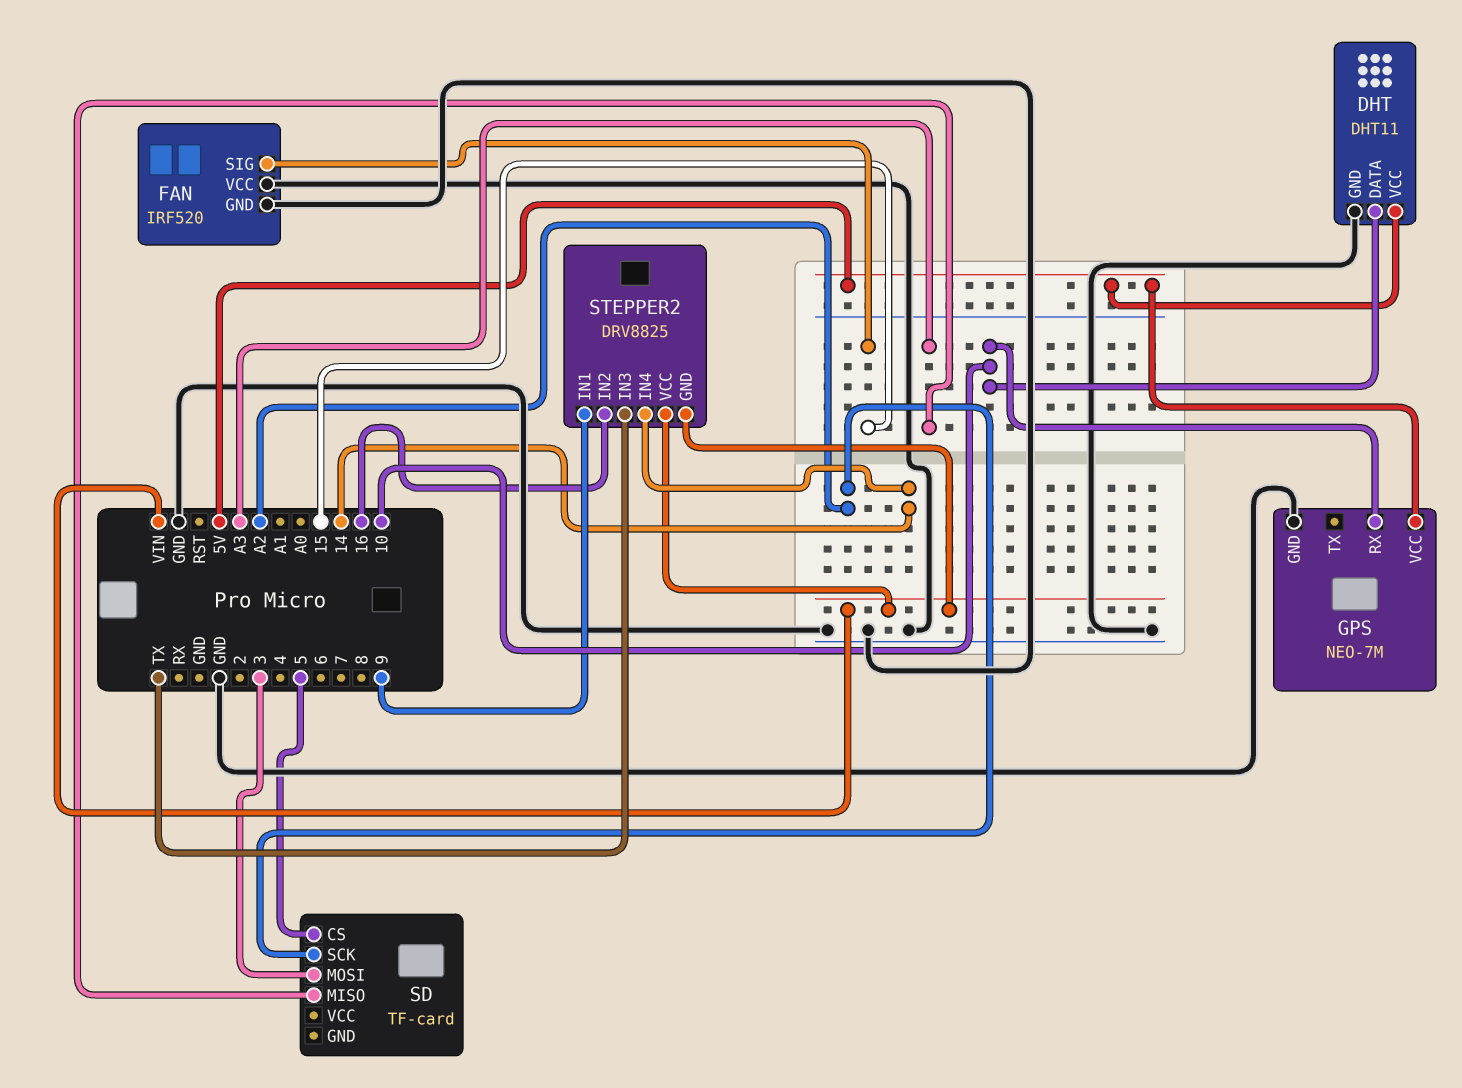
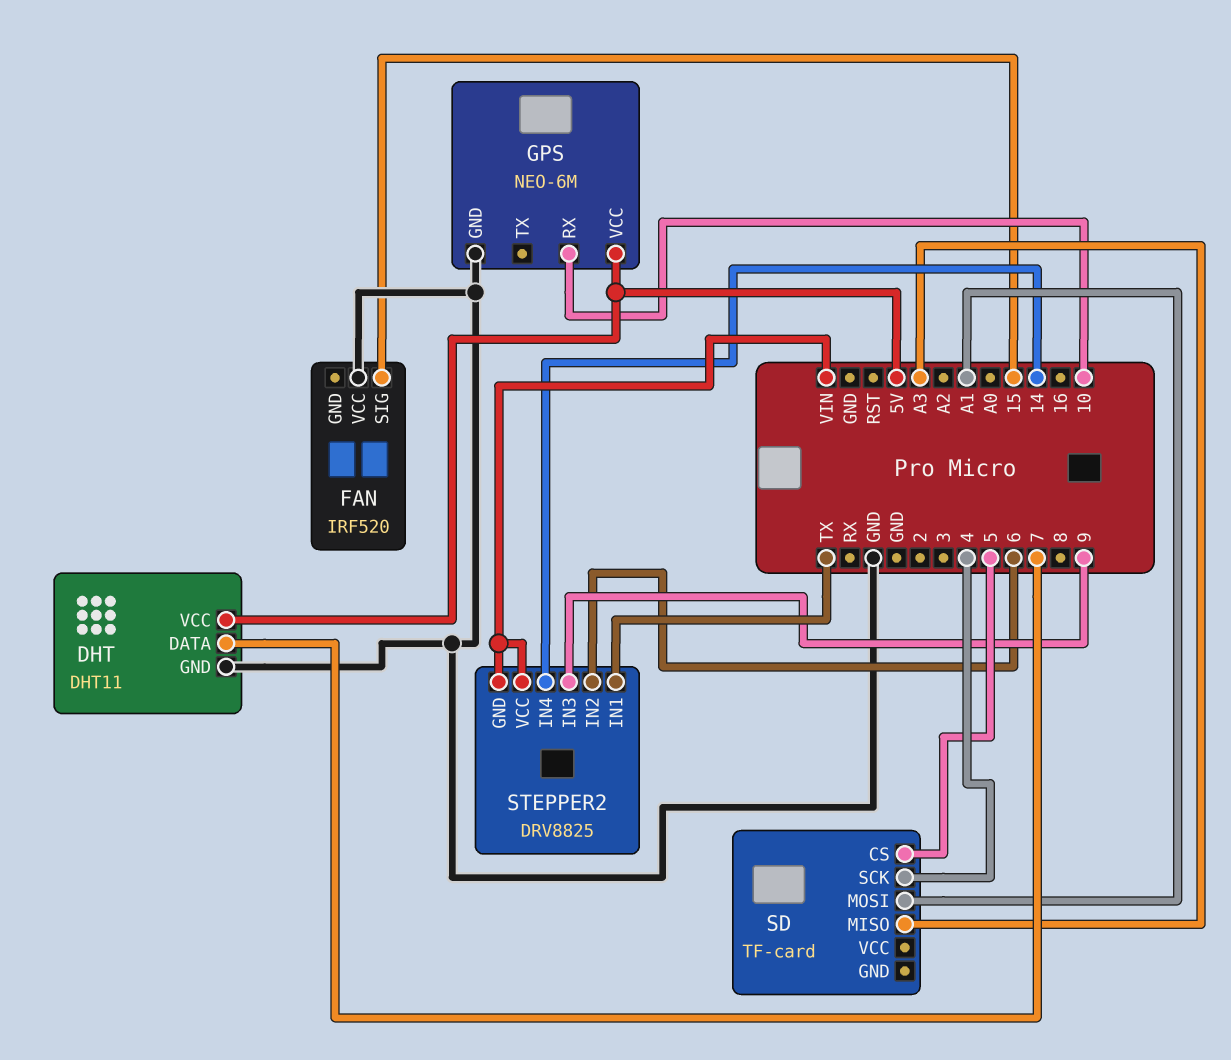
DHT pin DATA: 10 -> 7
FAN pin GND: GND -> none
GPS: NEO-7M -> NEO-6M
SD pin MOSI: 3 -> A1
SD pin SCK: A2 -> 4
STEPPER2 pin IN1: 9 -> TX
STEPPER2 pin IN2: 16 -> 6
STEPPER2 pin IN3: TX -> 9

